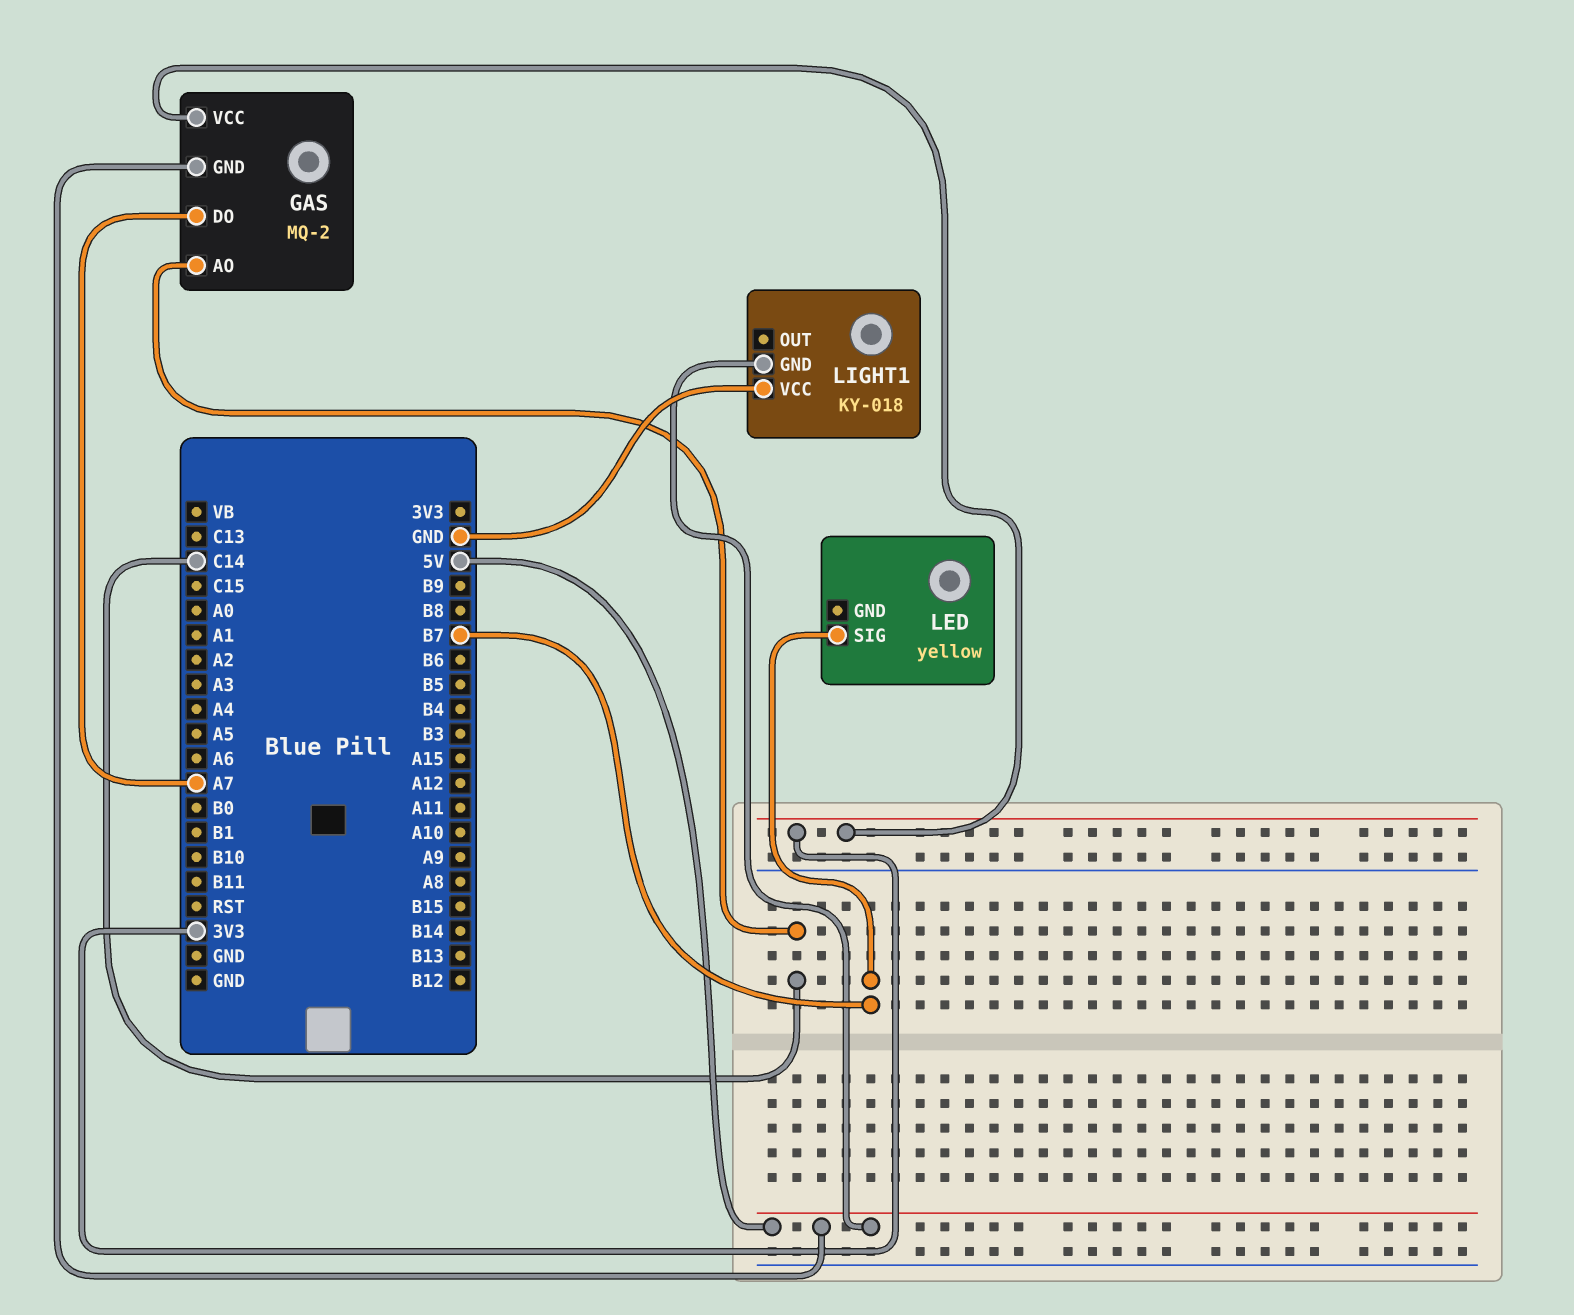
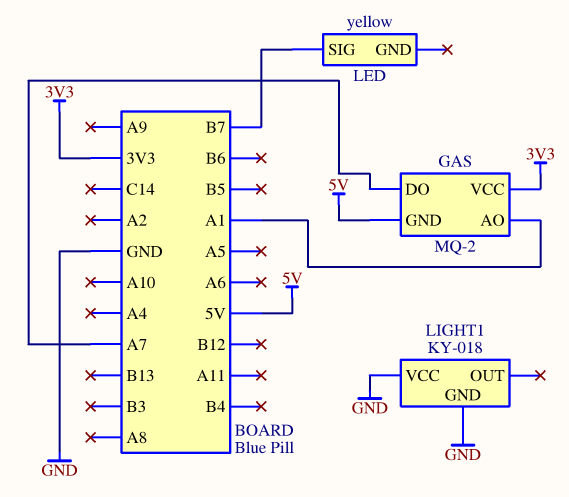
GAS pin AO: C14 -> A1
LIGHT1 pin GND: 5V -> GND

